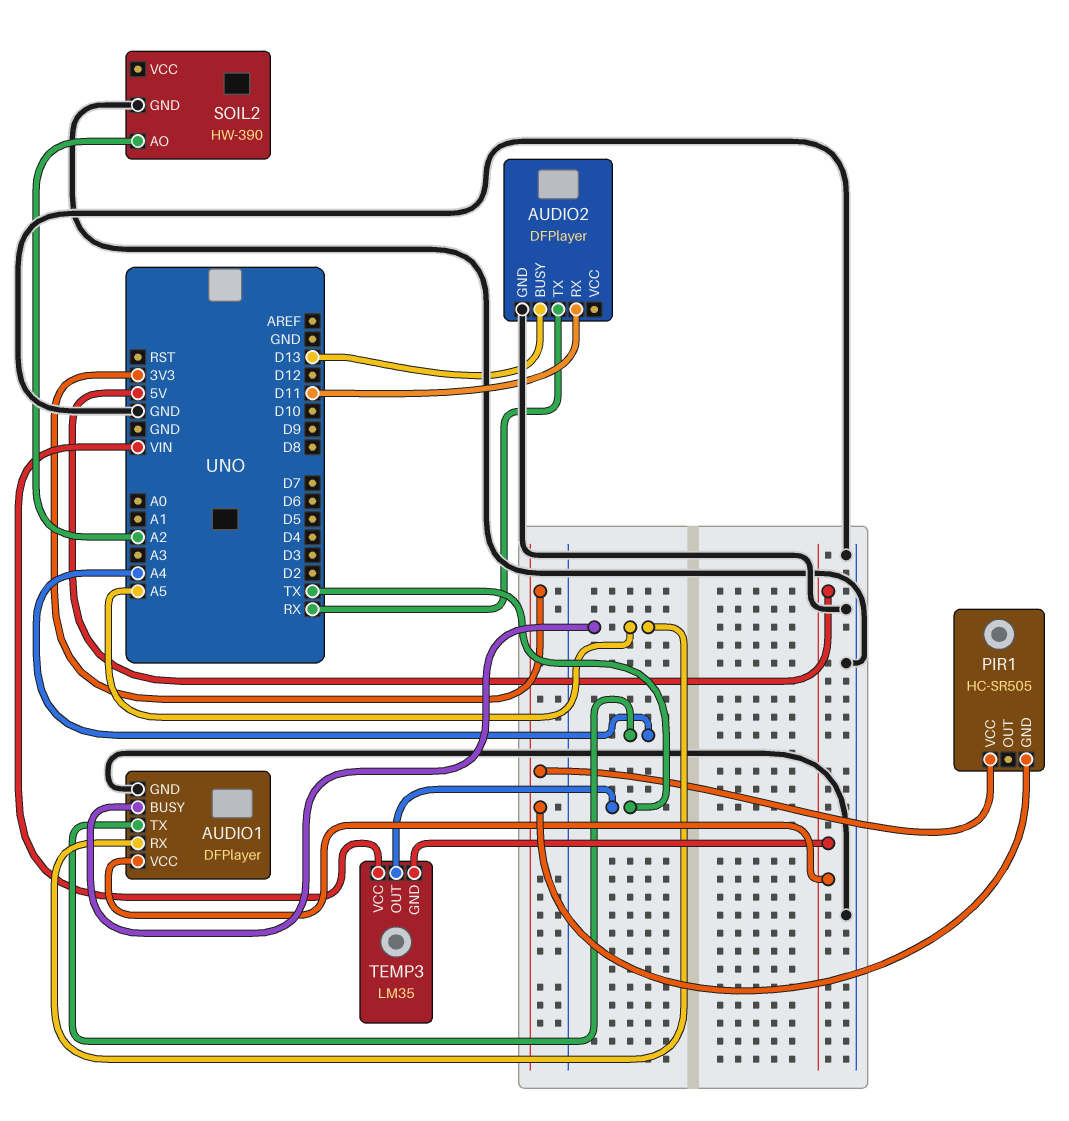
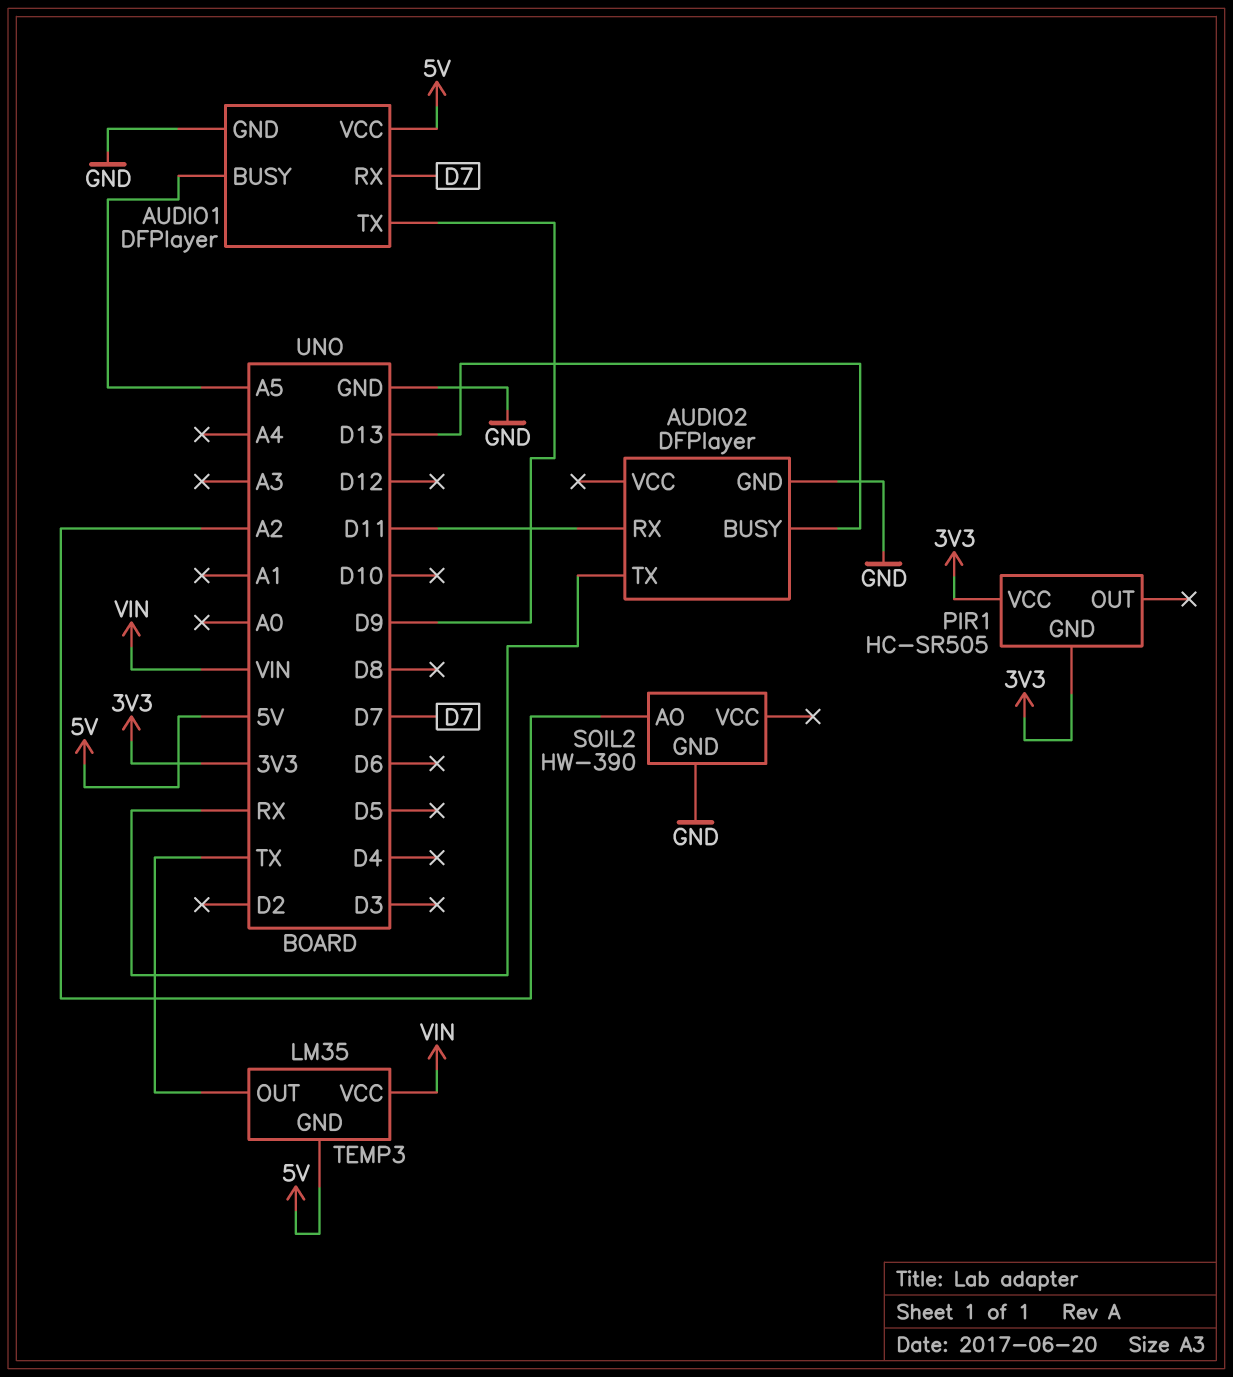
AUDIO1 pin RX: A5 -> D7
AUDIO1 pin TX: A4 -> D9

